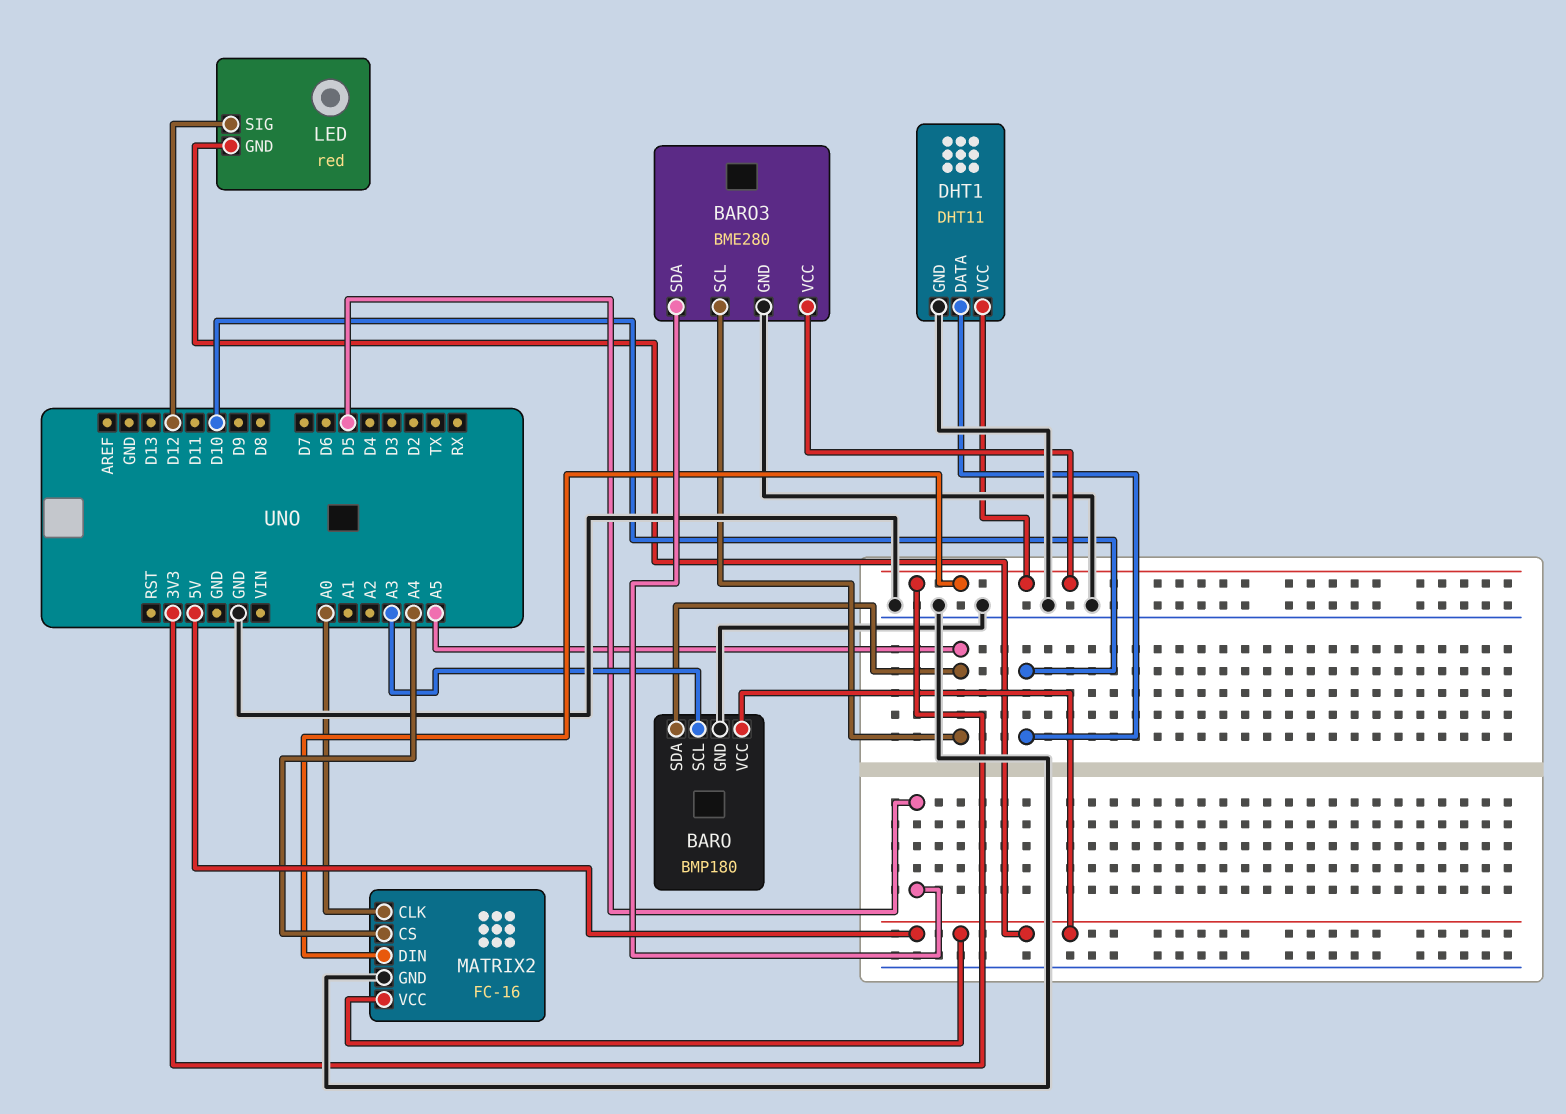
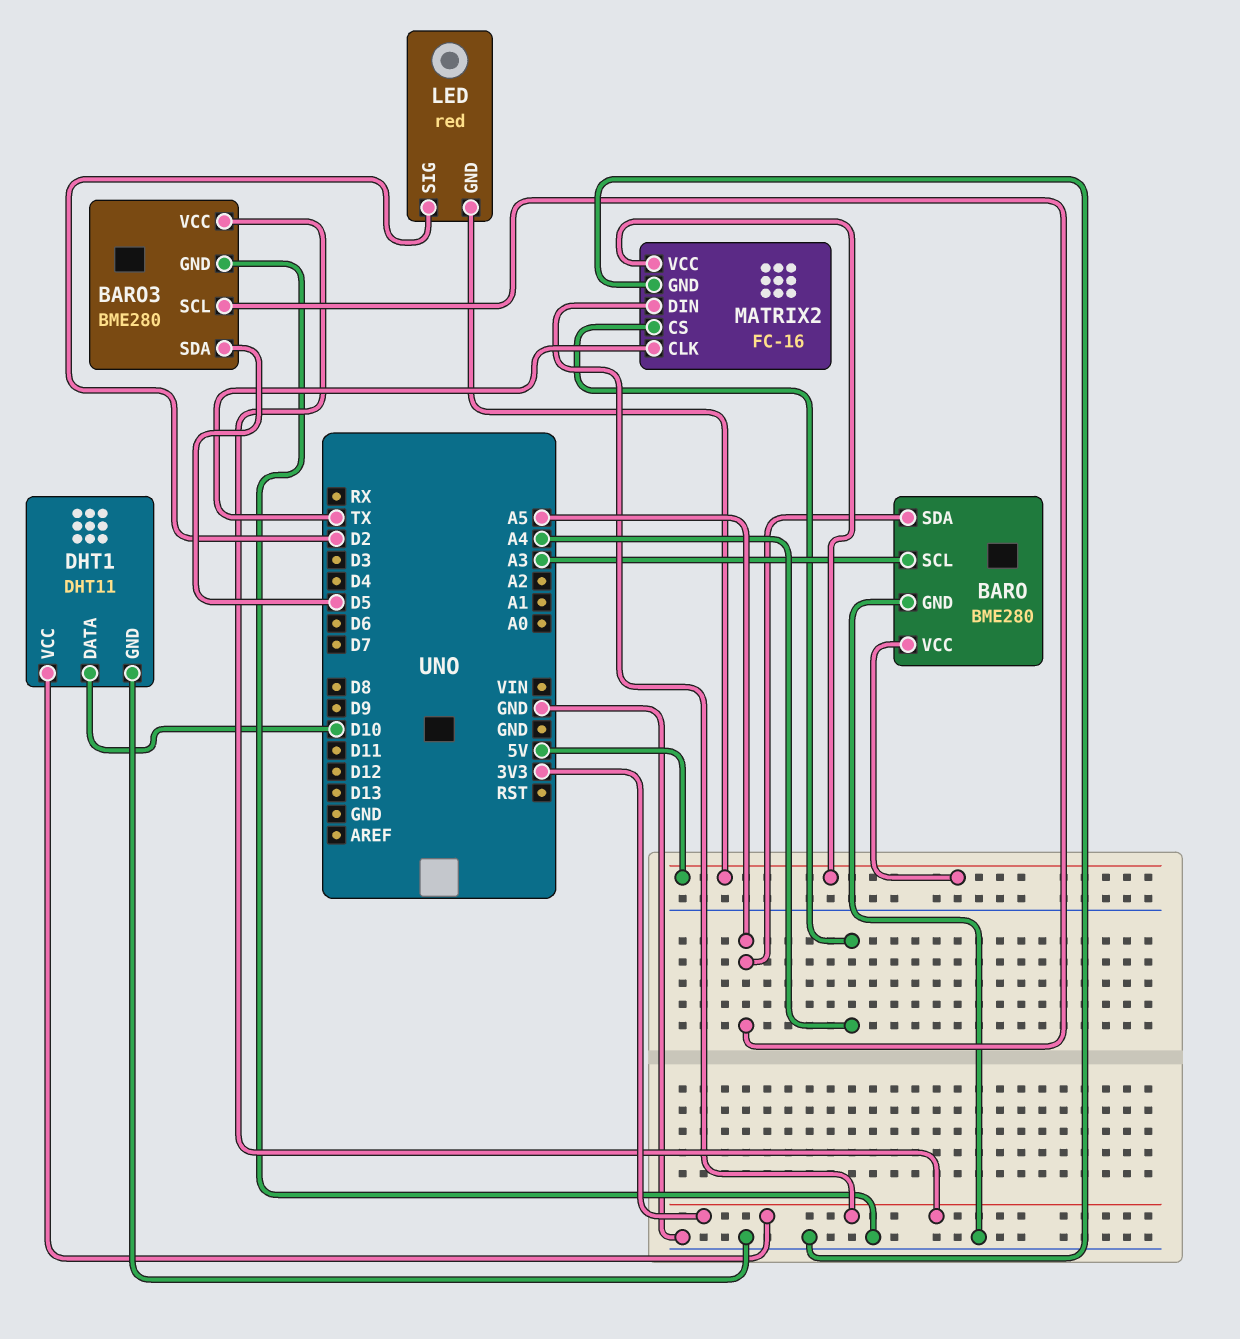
BARO: BMP180 -> BME280
LED pin SIG: D12 -> D2
MATRIX2 pin CLK: A0 -> TX

